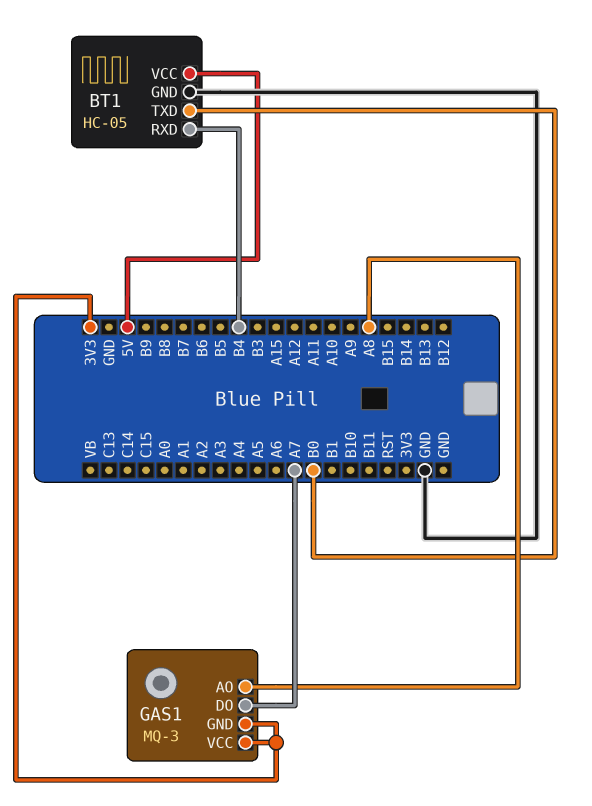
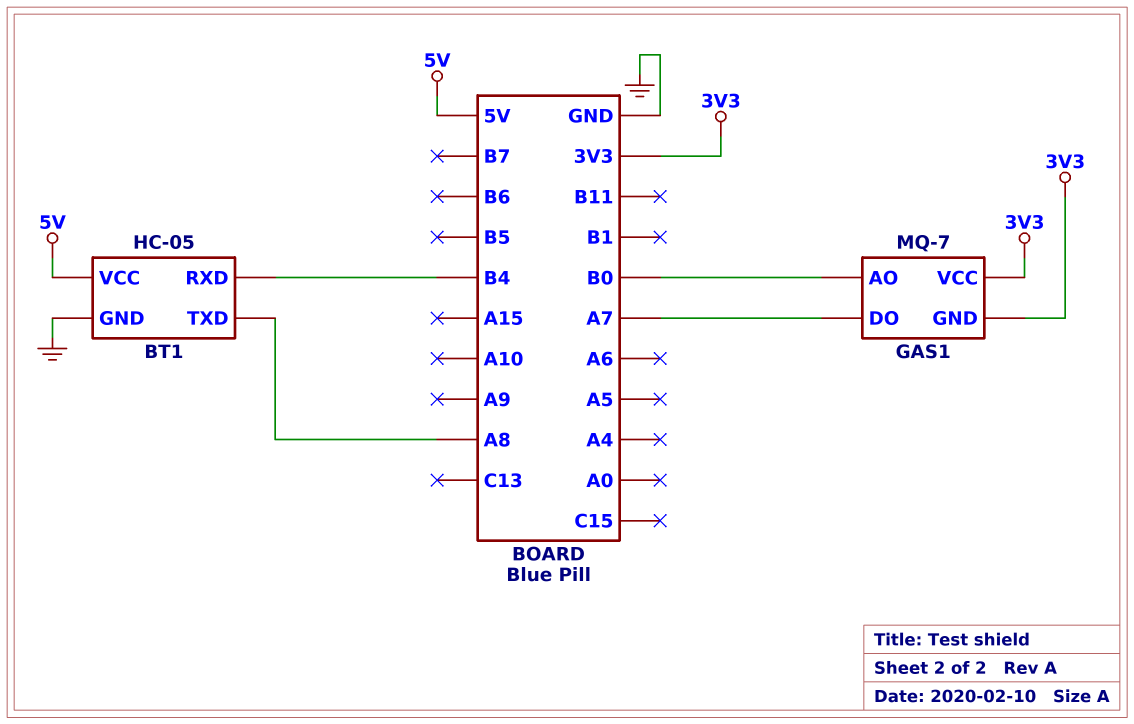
BT1 pin TXD: B0 -> A8
GAS1: MQ-3 -> MQ-7
GAS1 pin AO: A8 -> B0

